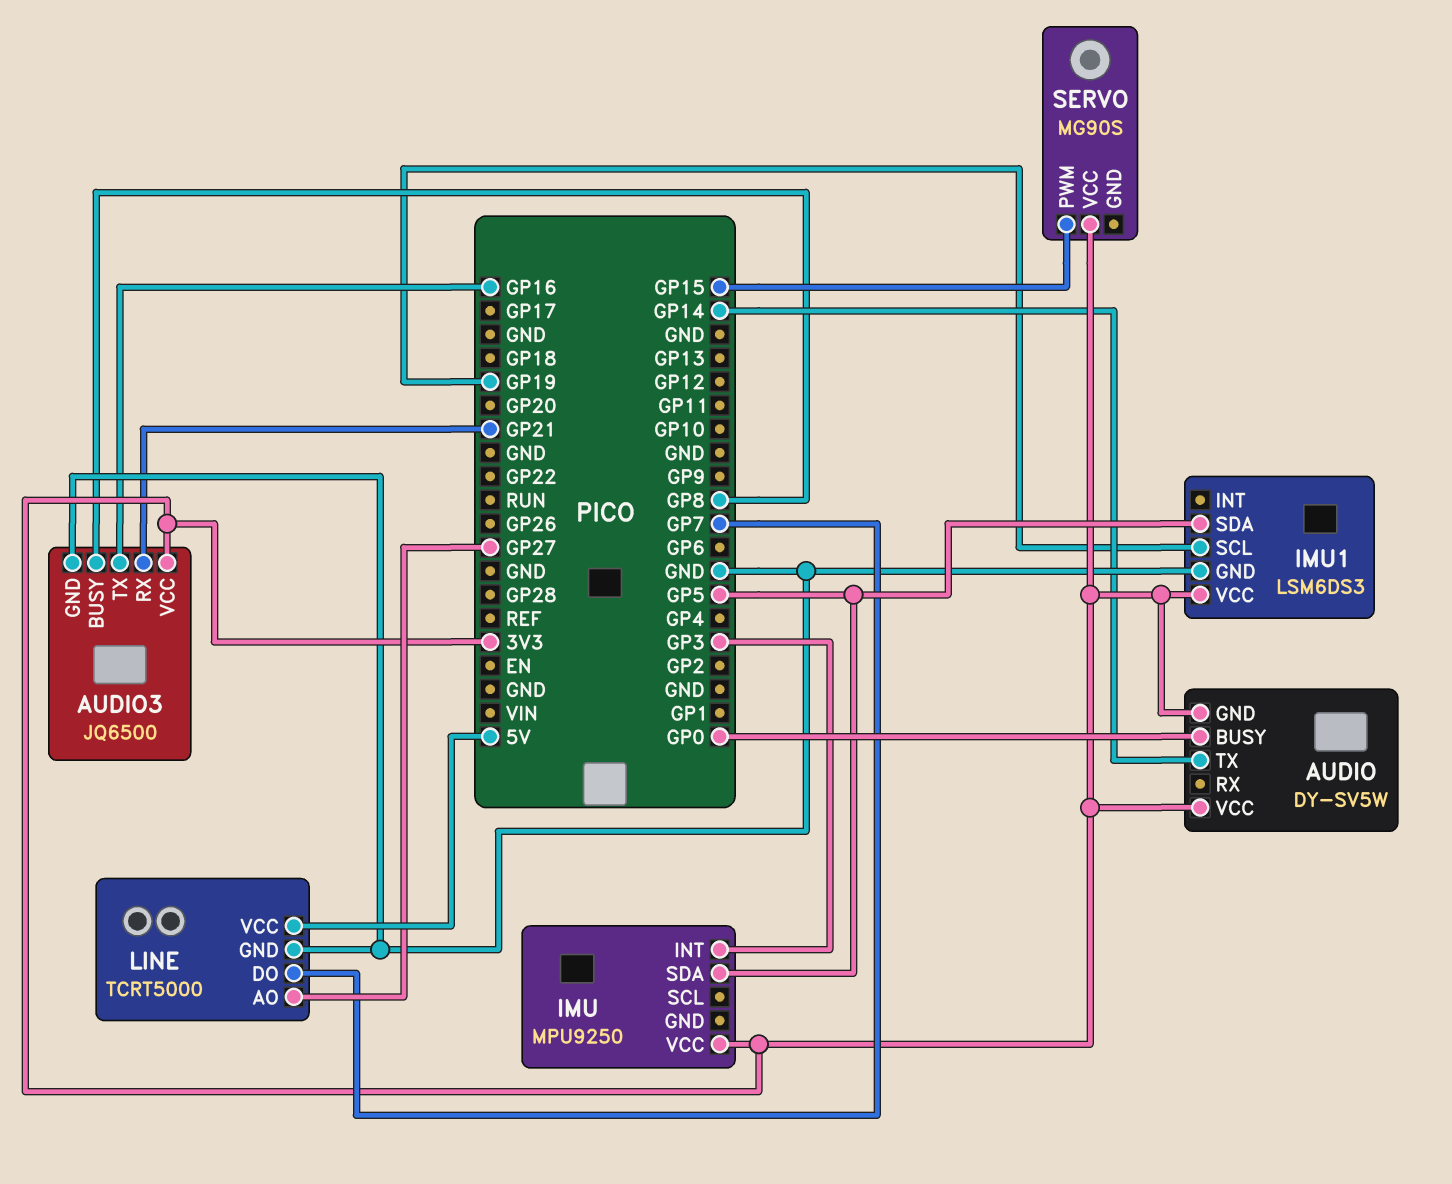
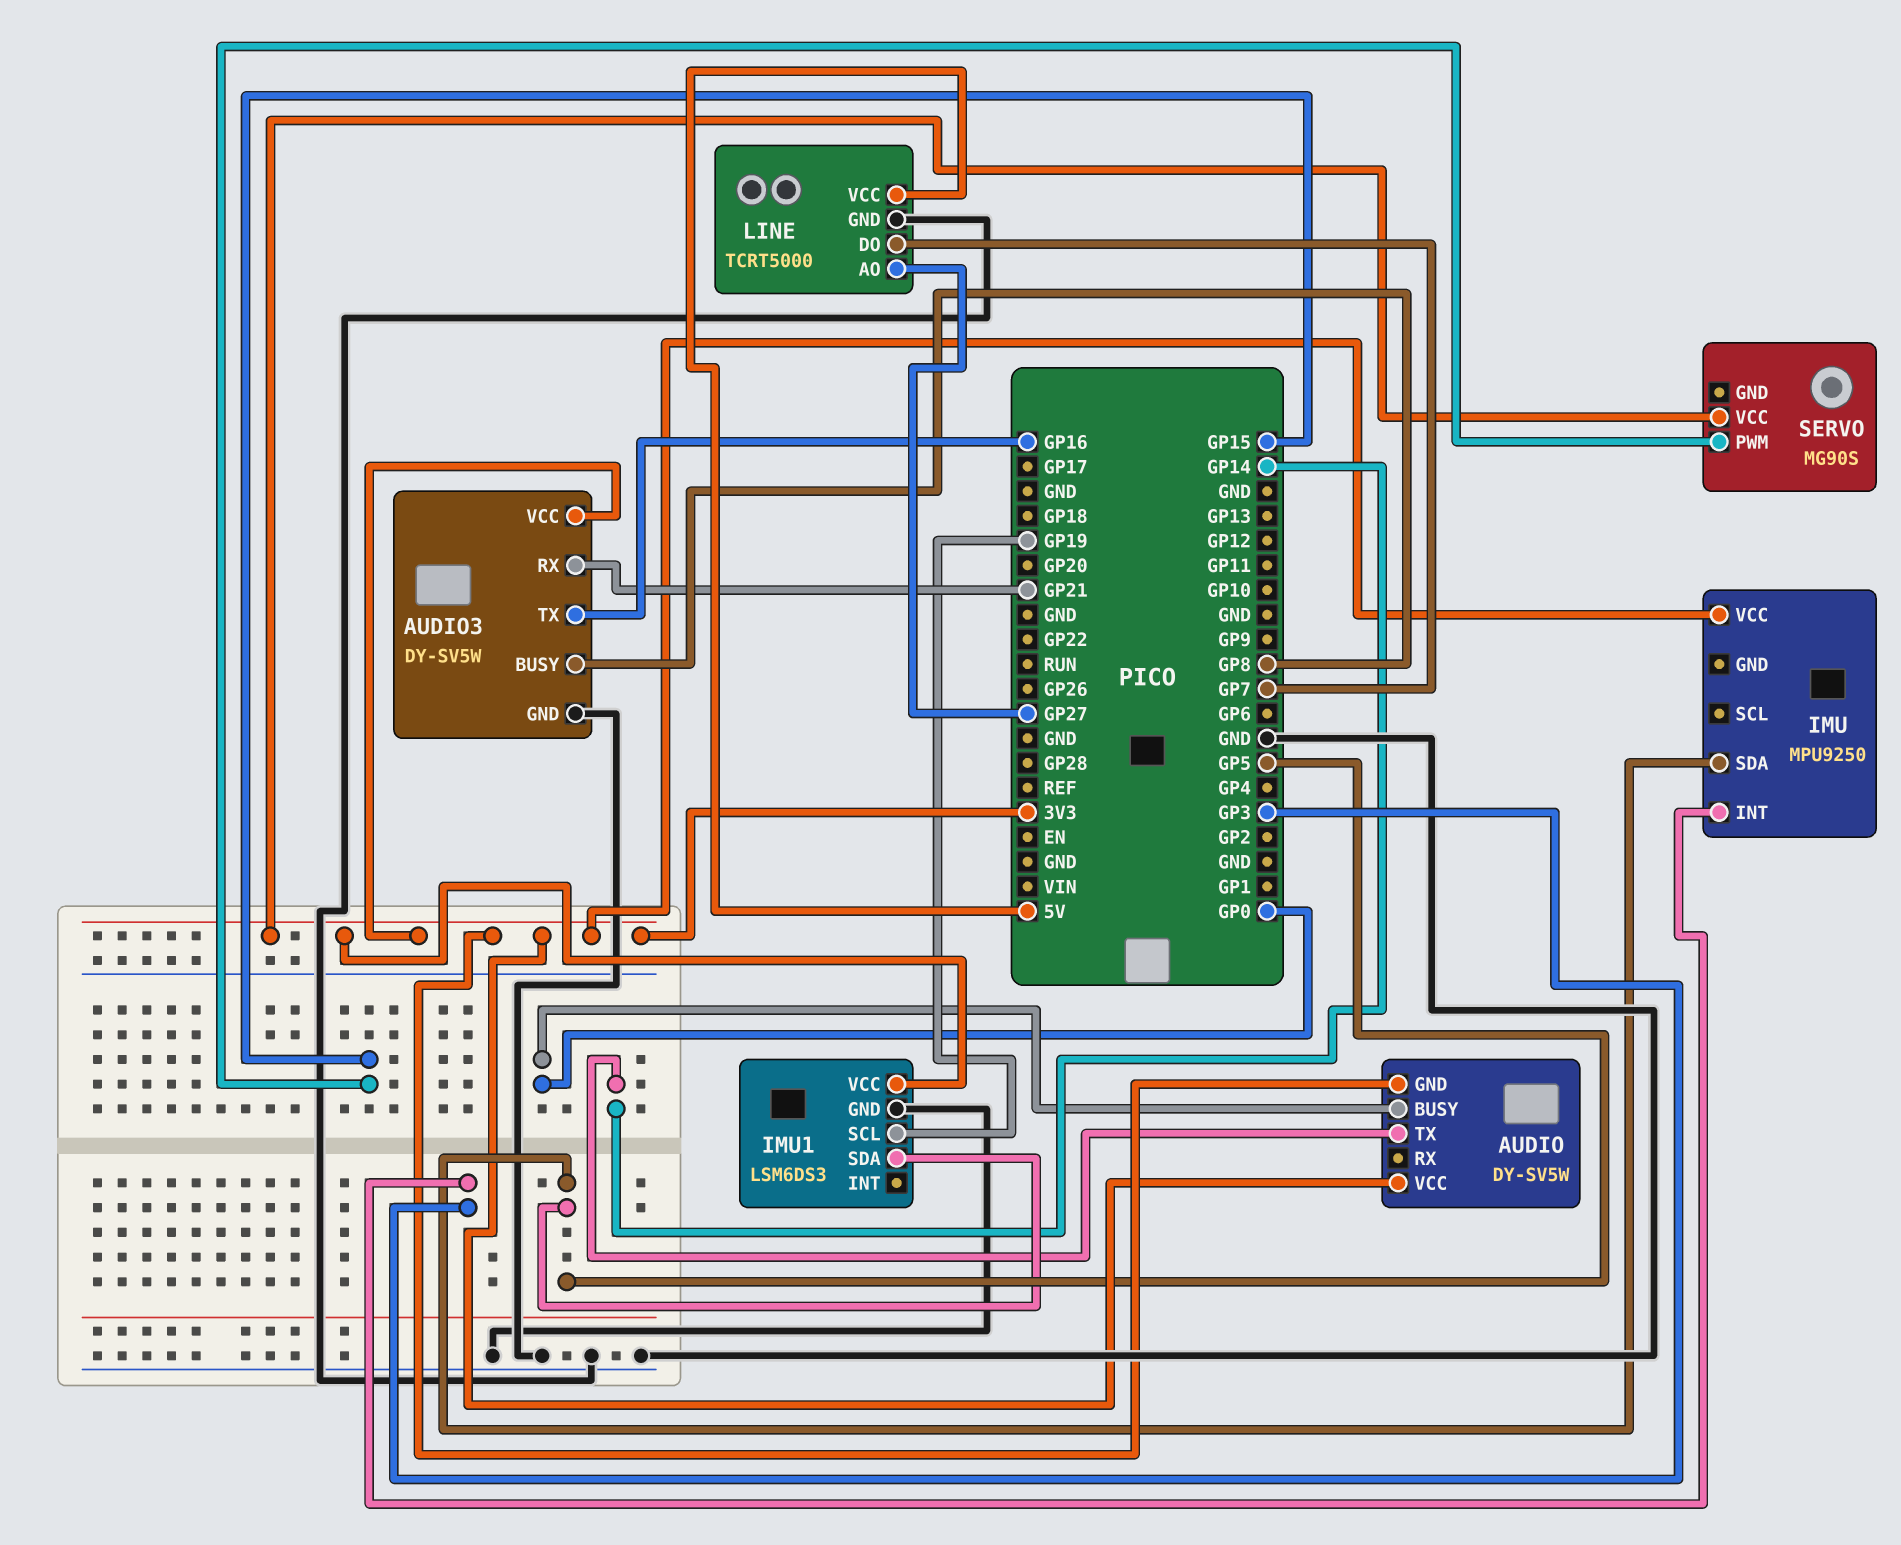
AUDIO3: JQ6500 -> DY-SV5W

